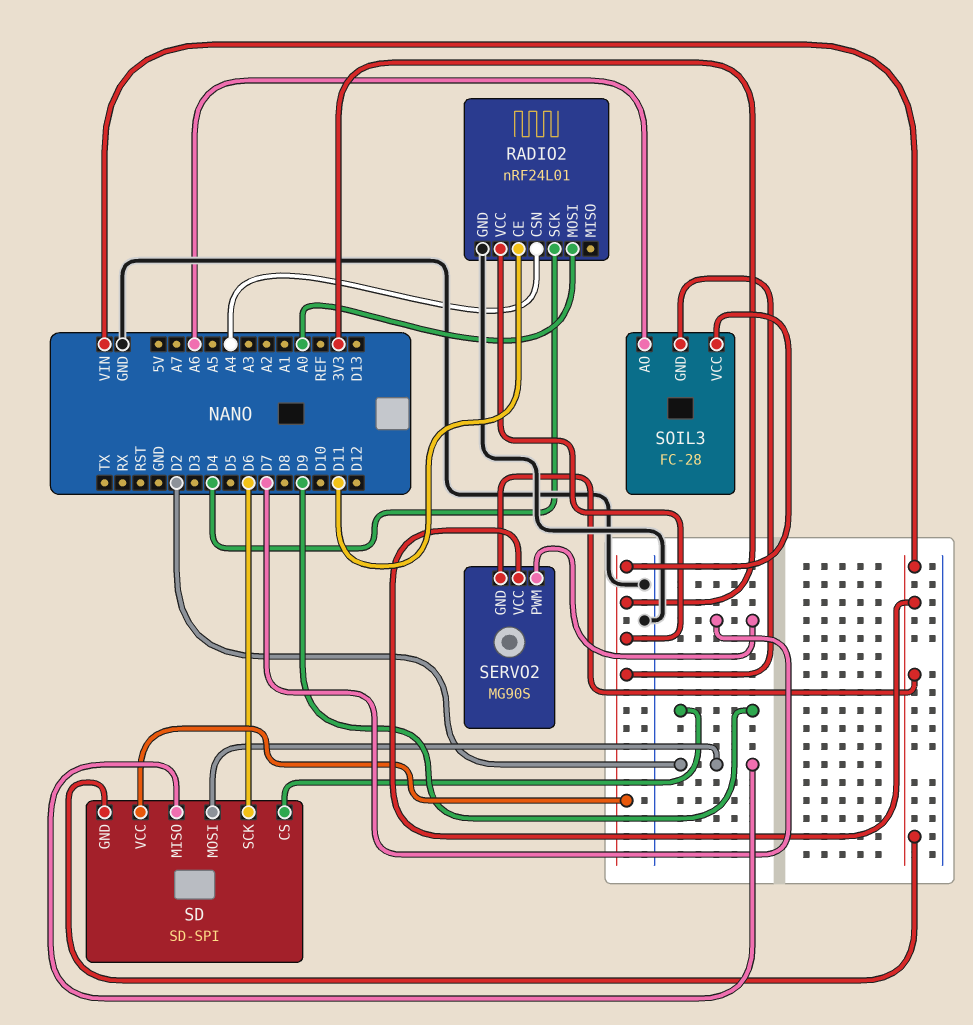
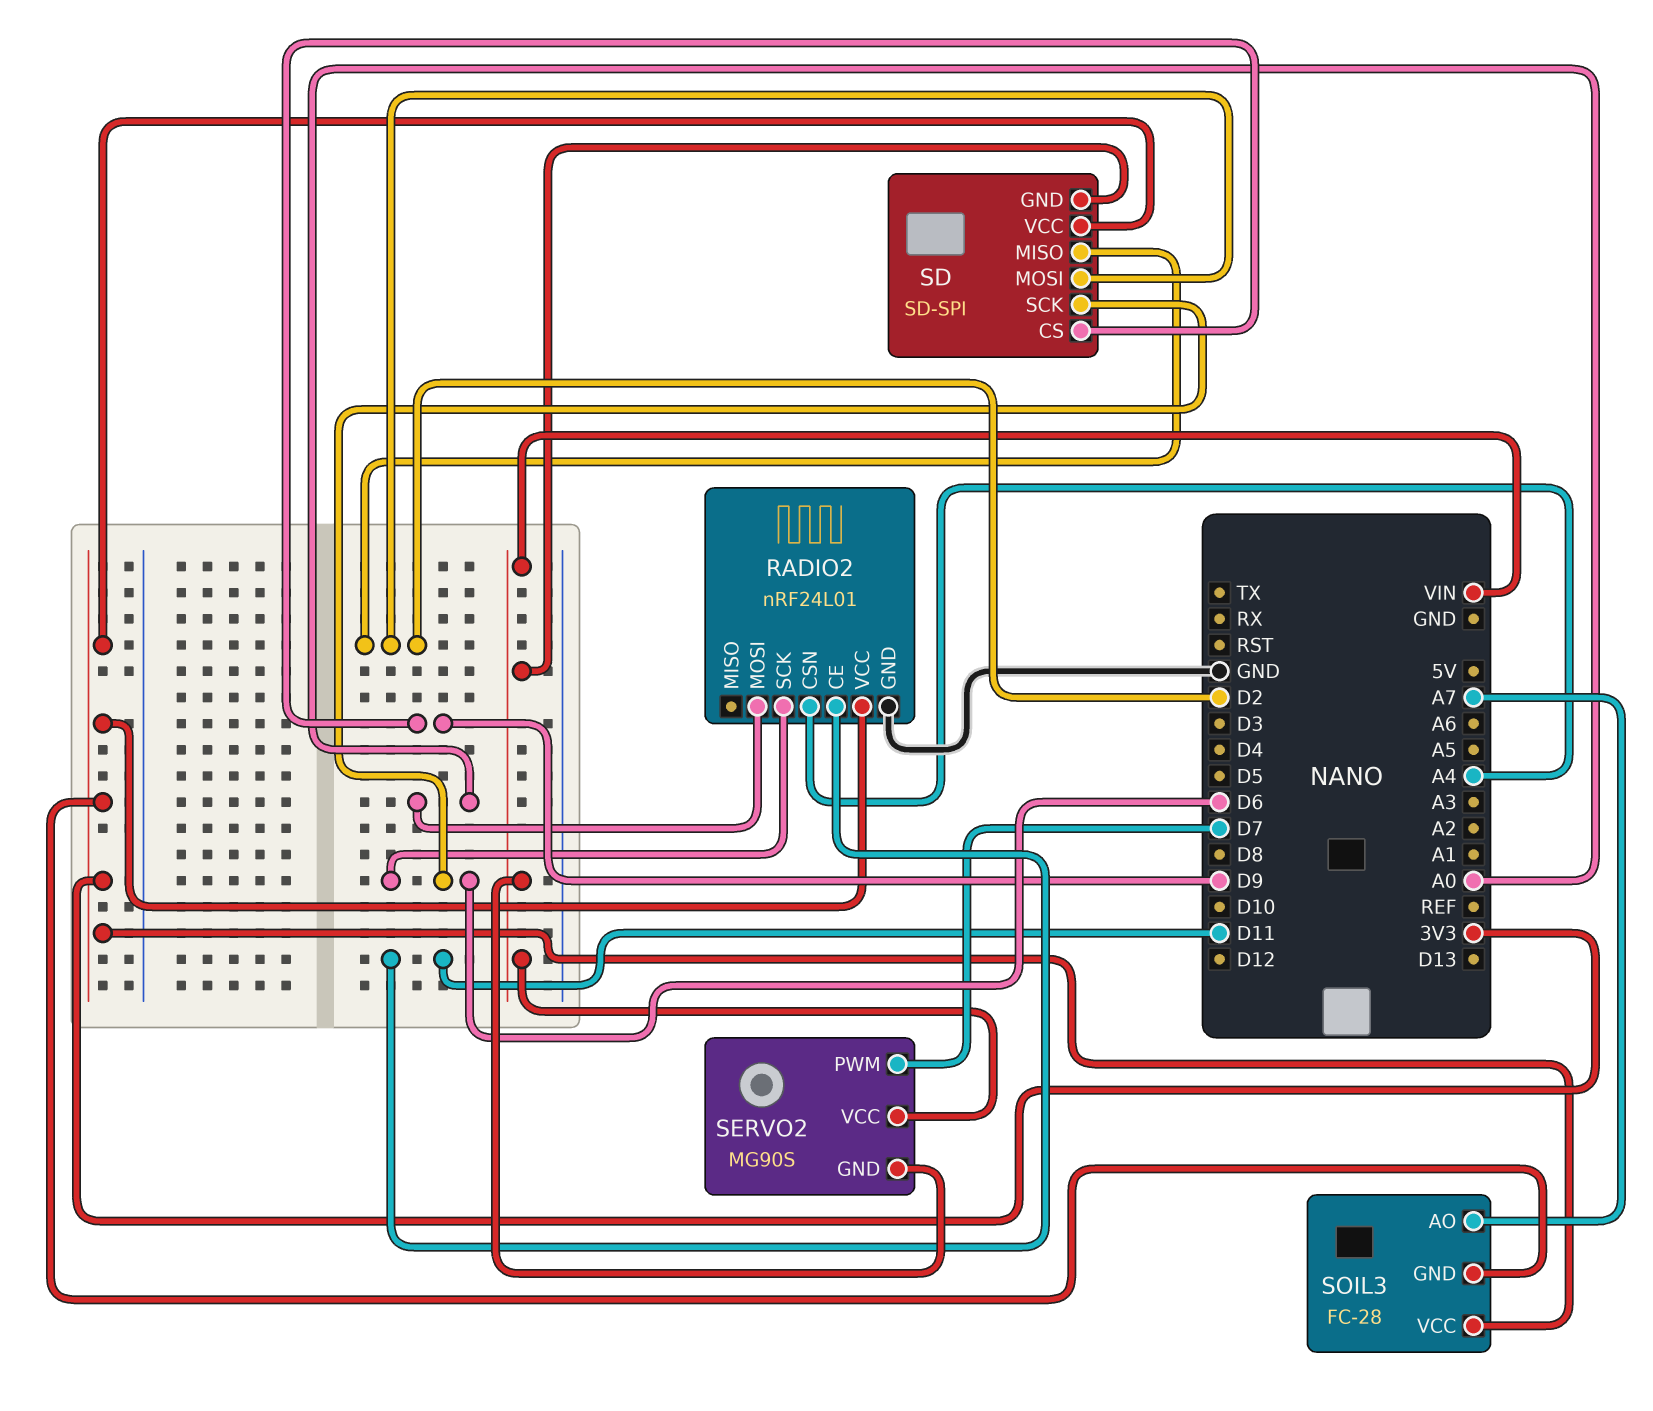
RADIO2 pin SCK: D4 -> D6
SOIL3 pin AO: A6 -> A7

